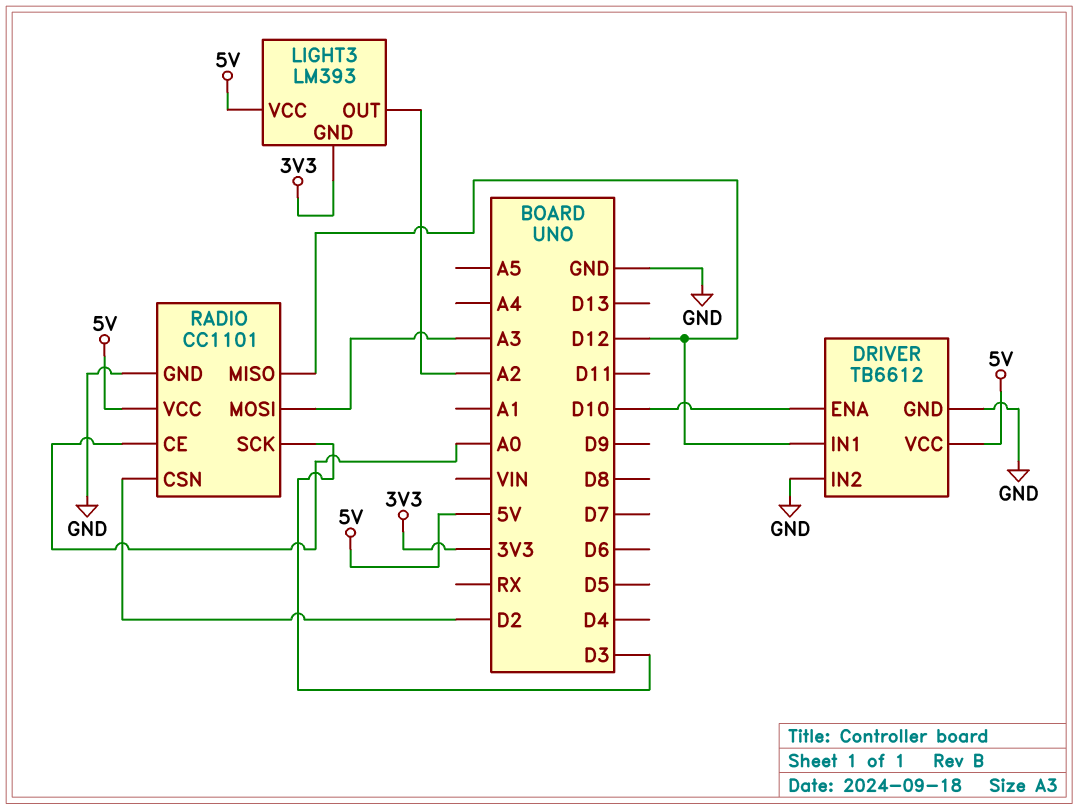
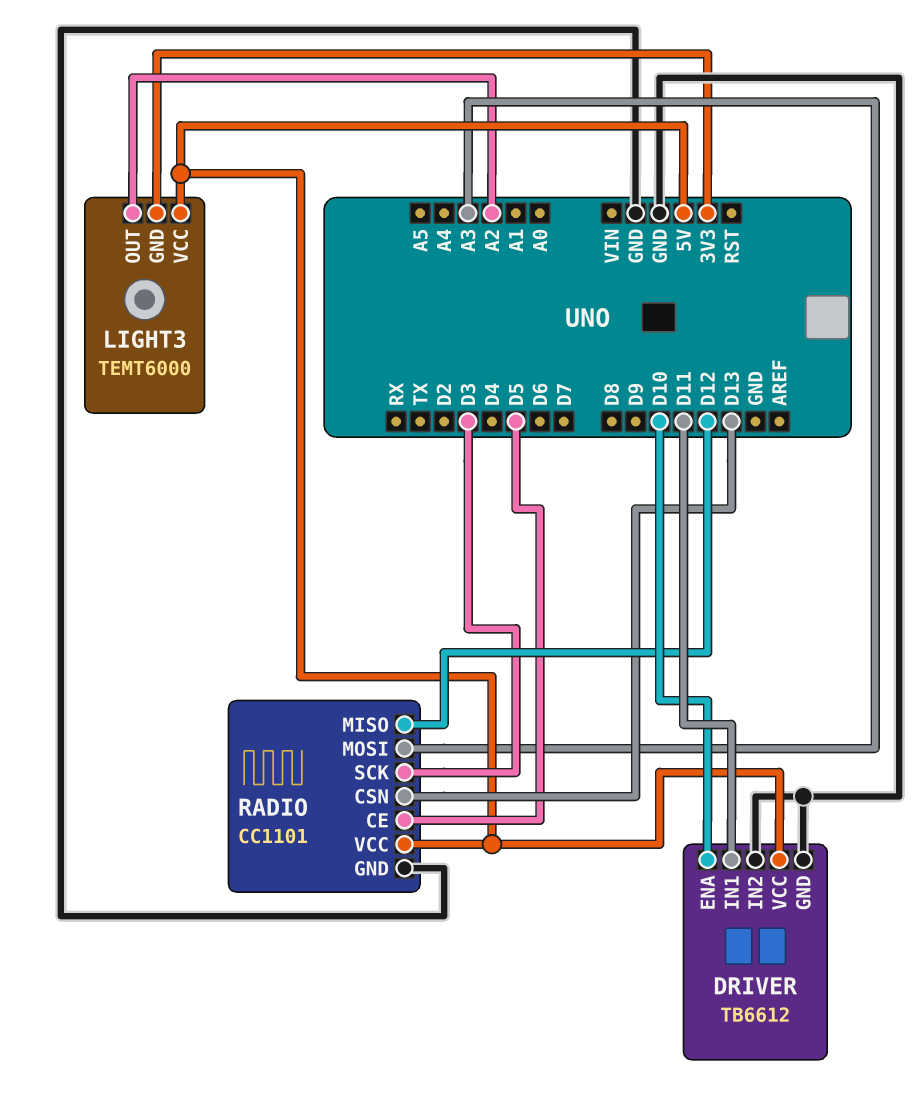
DRIVER pin IN1: D12 -> D11
LIGHT3: LM393 -> TEMT6000
RADIO pin CE: A0 -> D5
RADIO pin CSN: D2 -> D13

